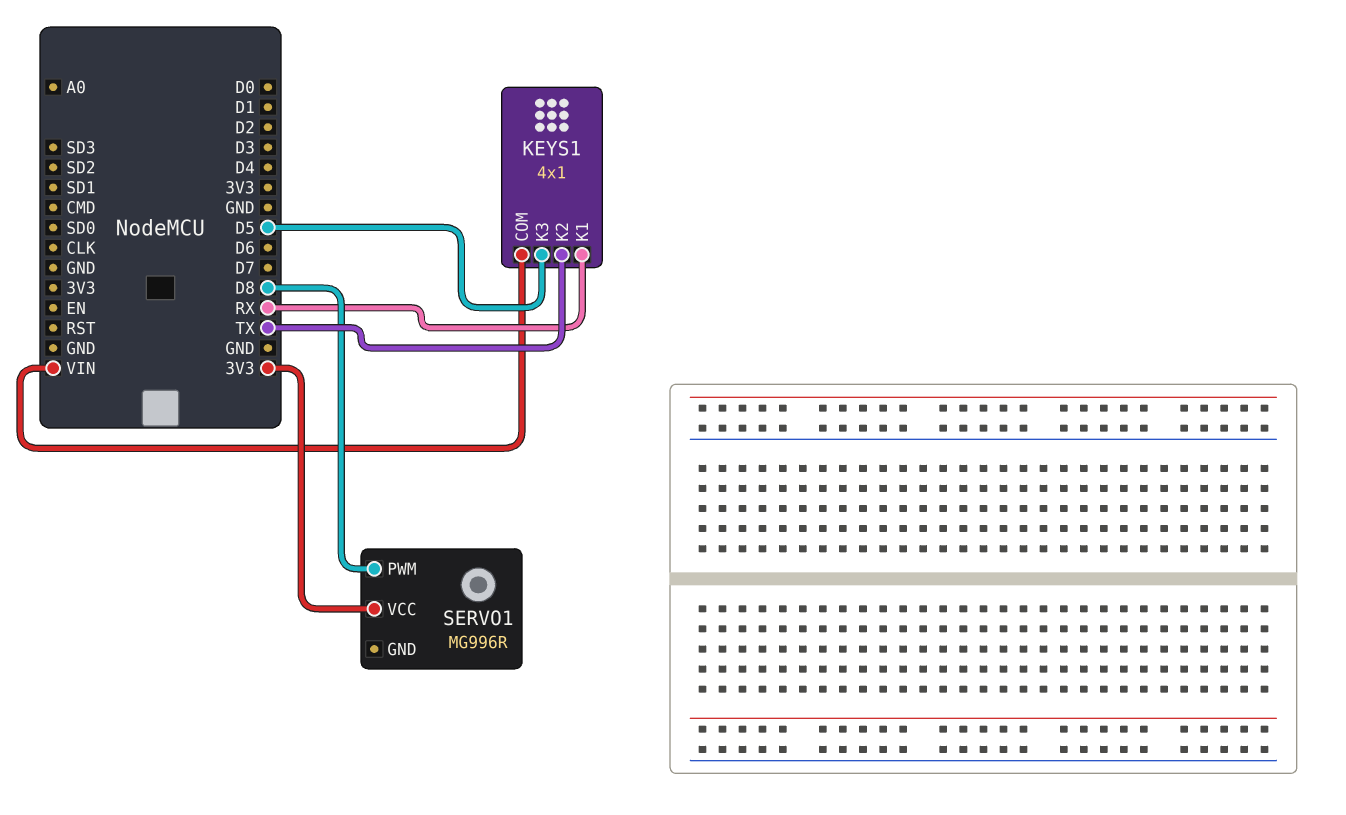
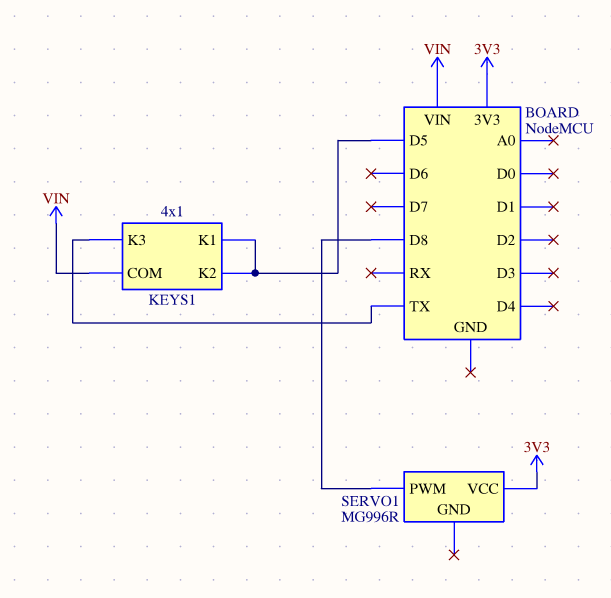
KEYS1 pin K1: RX -> D5
KEYS1 pin K2: TX -> D5
KEYS1 pin K3: D5 -> TX

